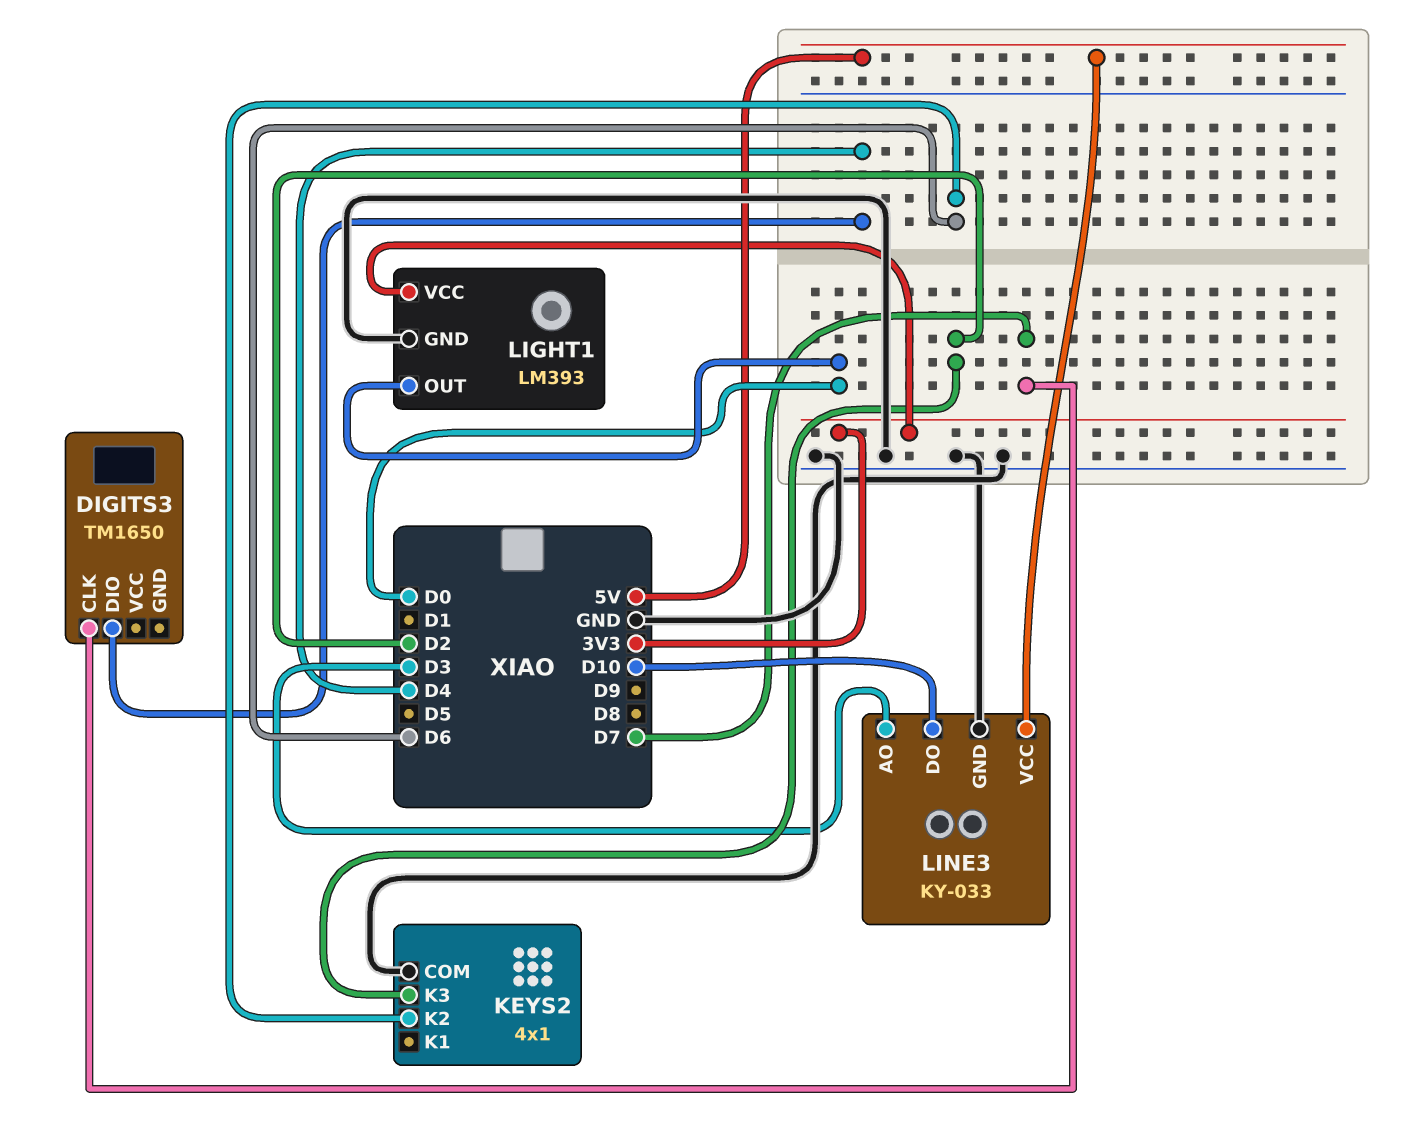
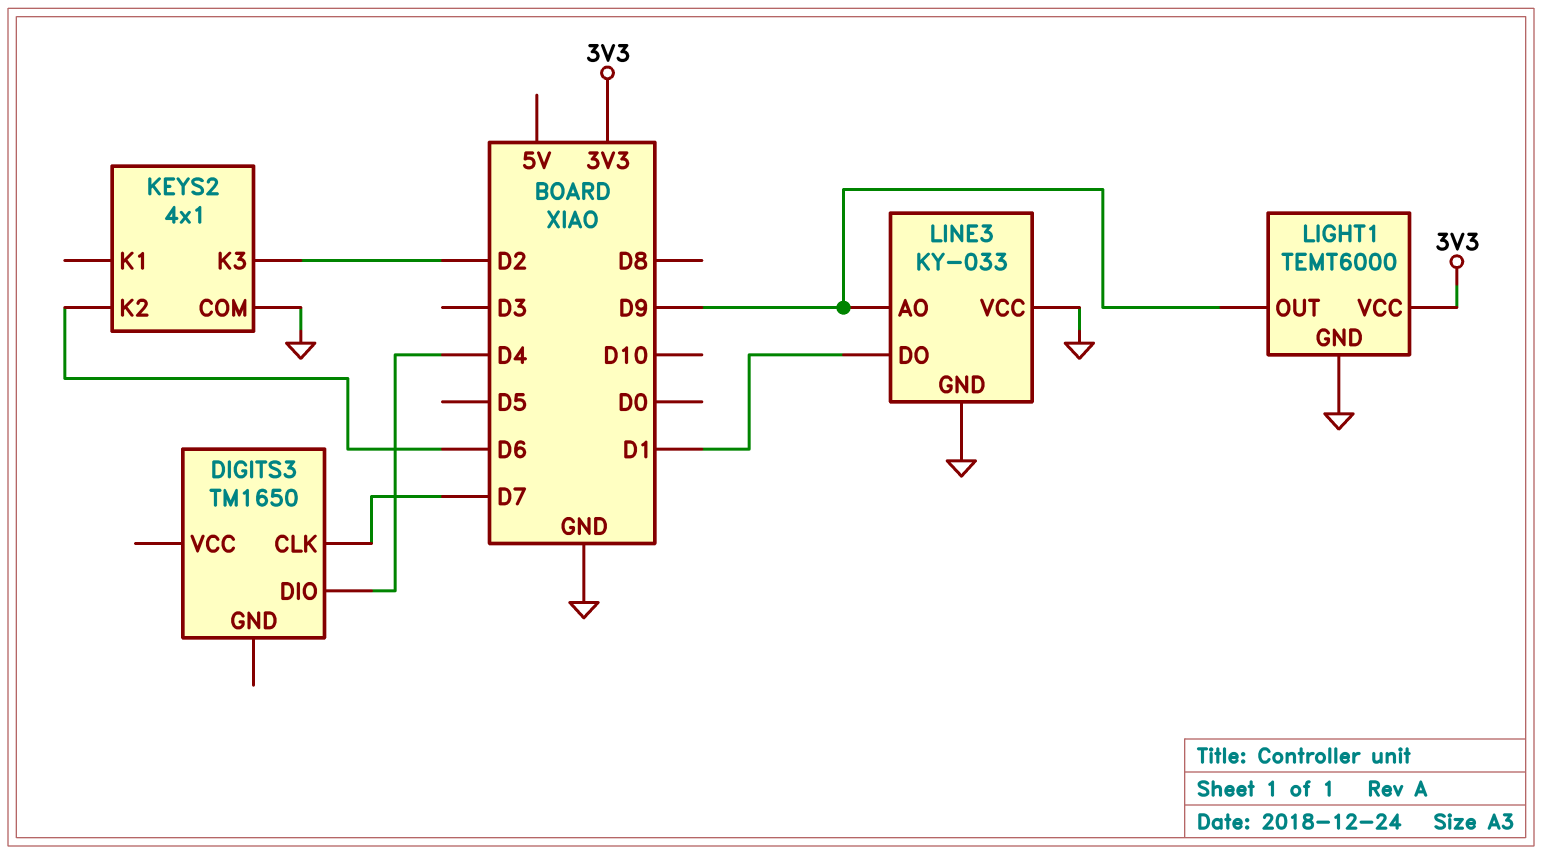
LIGHT1: LM393 -> TEMT6000
LIGHT1 pin OUT: D0 -> D9
LINE3 pin AO: D3 -> D9
LINE3 pin DO: D10 -> D1
LINE3 pin VCC: 5V -> GND

